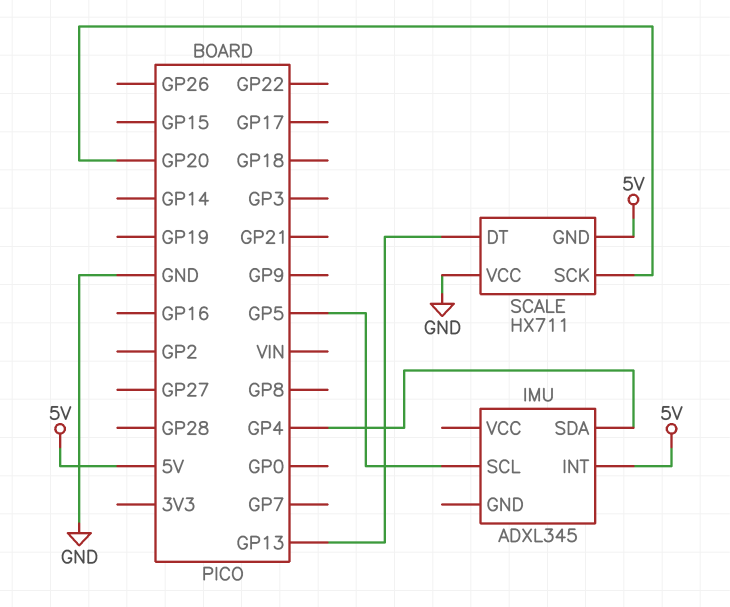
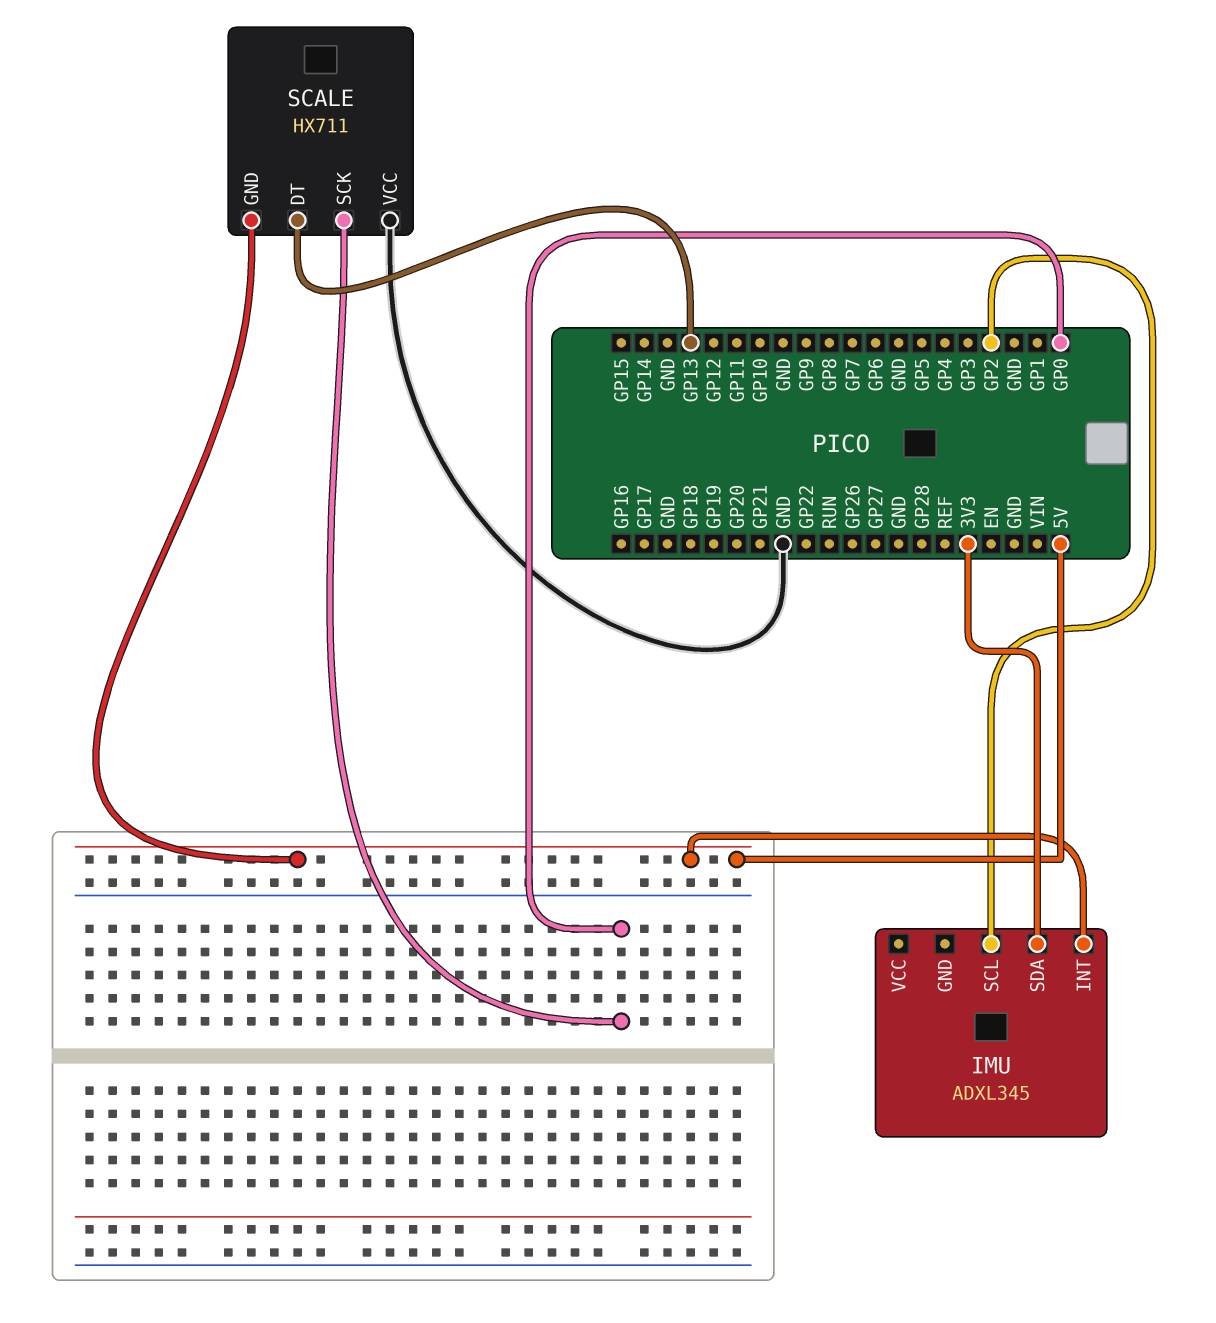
IMU pin SCL: GP5 -> GP2
IMU pin SDA: GP4 -> 3V3
SCALE pin SCK: GP20 -> GP0

